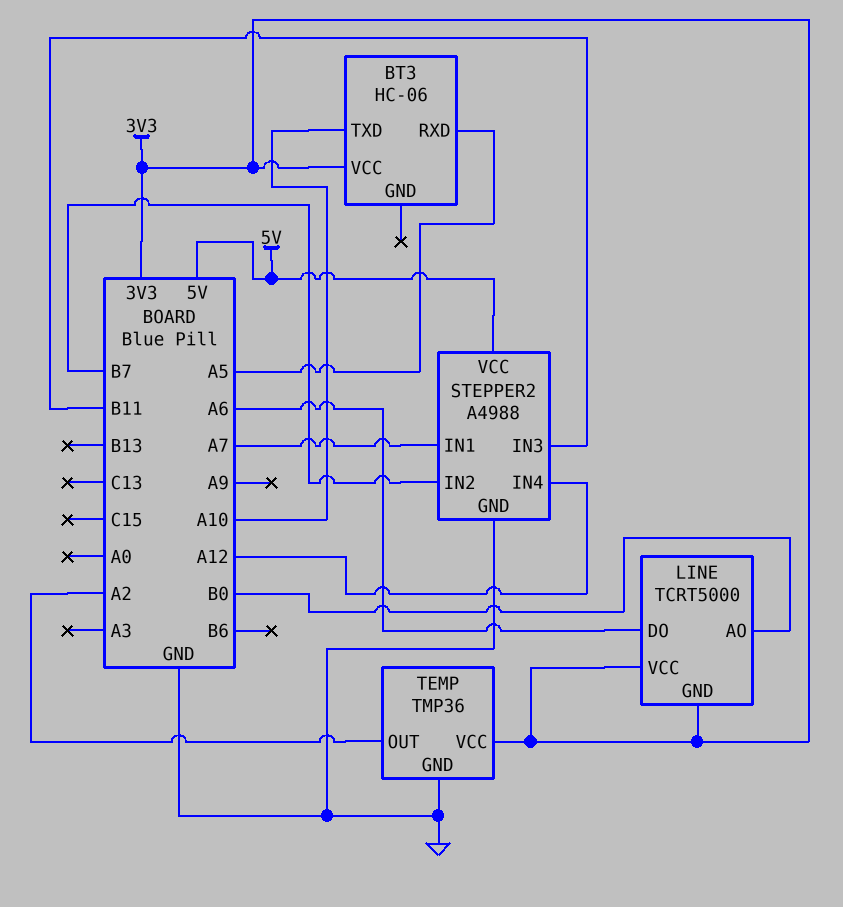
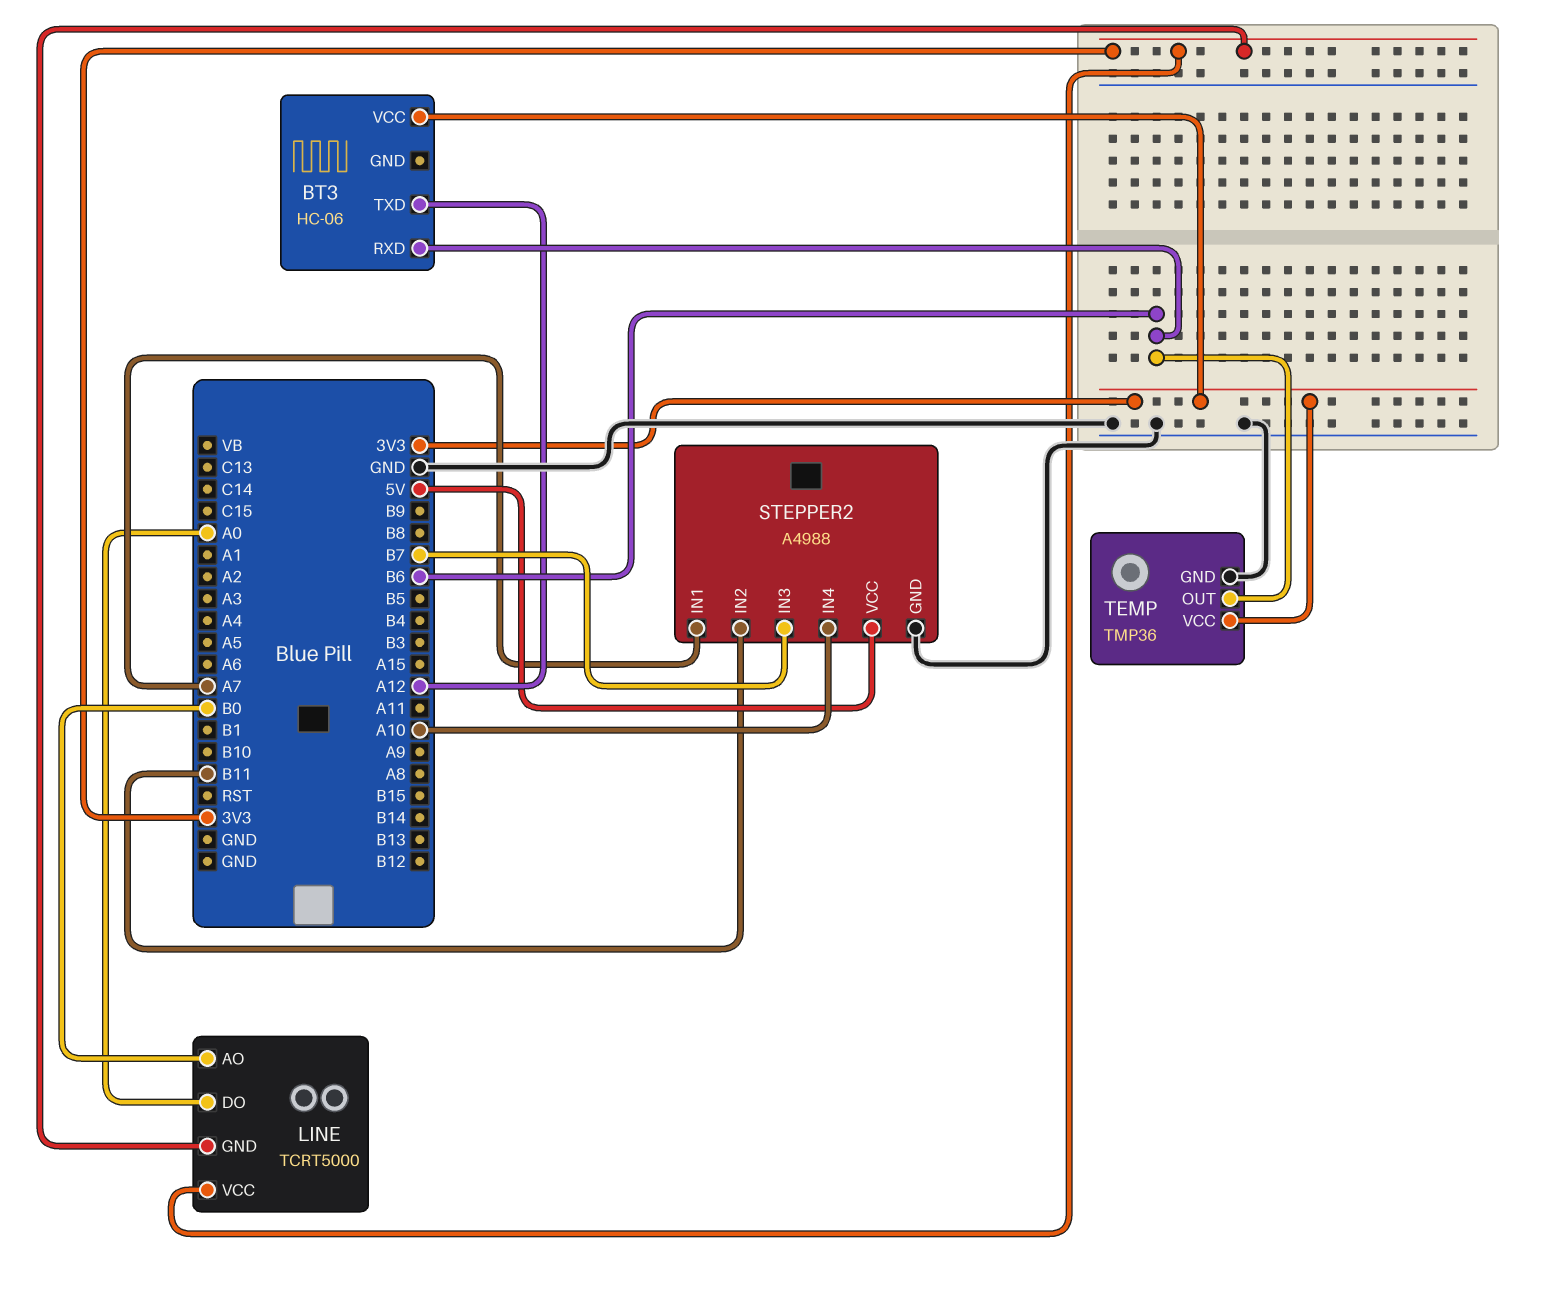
BT3 pin RXD: A5 -> B6
BT3 pin TXD: A10 -> A12
LINE pin DO: A6 -> A0
STEPPER2 pin IN2: B7 -> B11
STEPPER2 pin IN3: B11 -> B7
STEPPER2 pin IN4: A12 -> A10
TEMP pin OUT: A2 -> B6

